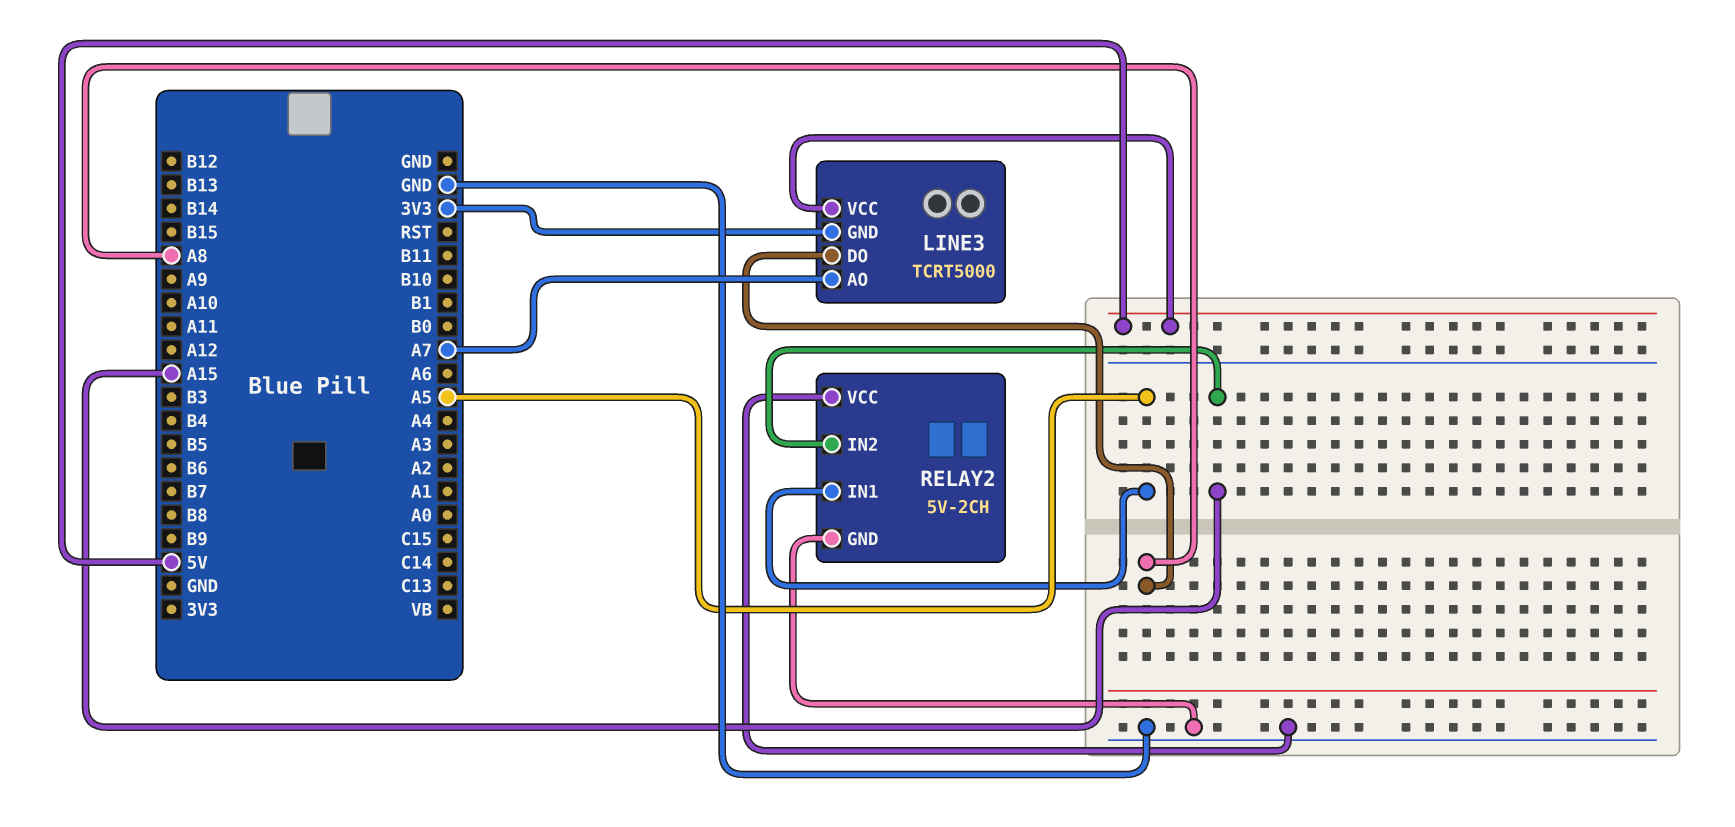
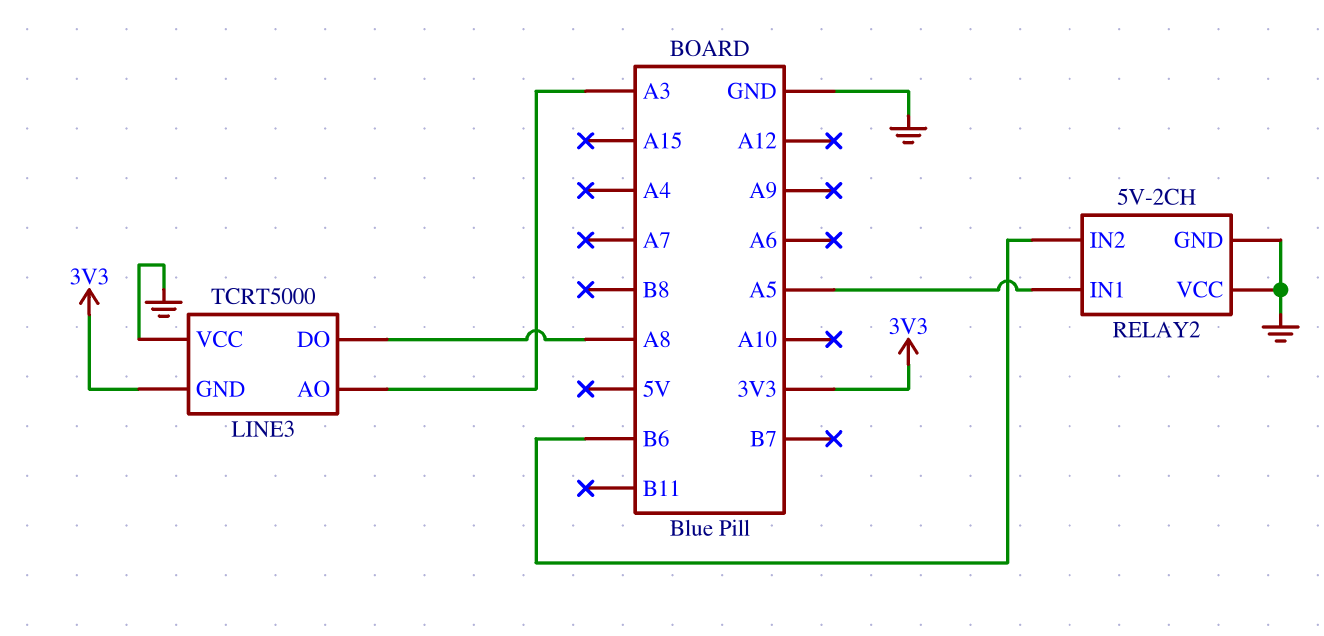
LINE3 pin AO: A7 -> A3
LINE3 pin VCC: 5V -> GND
RELAY2 pin IN2: A15 -> B6

